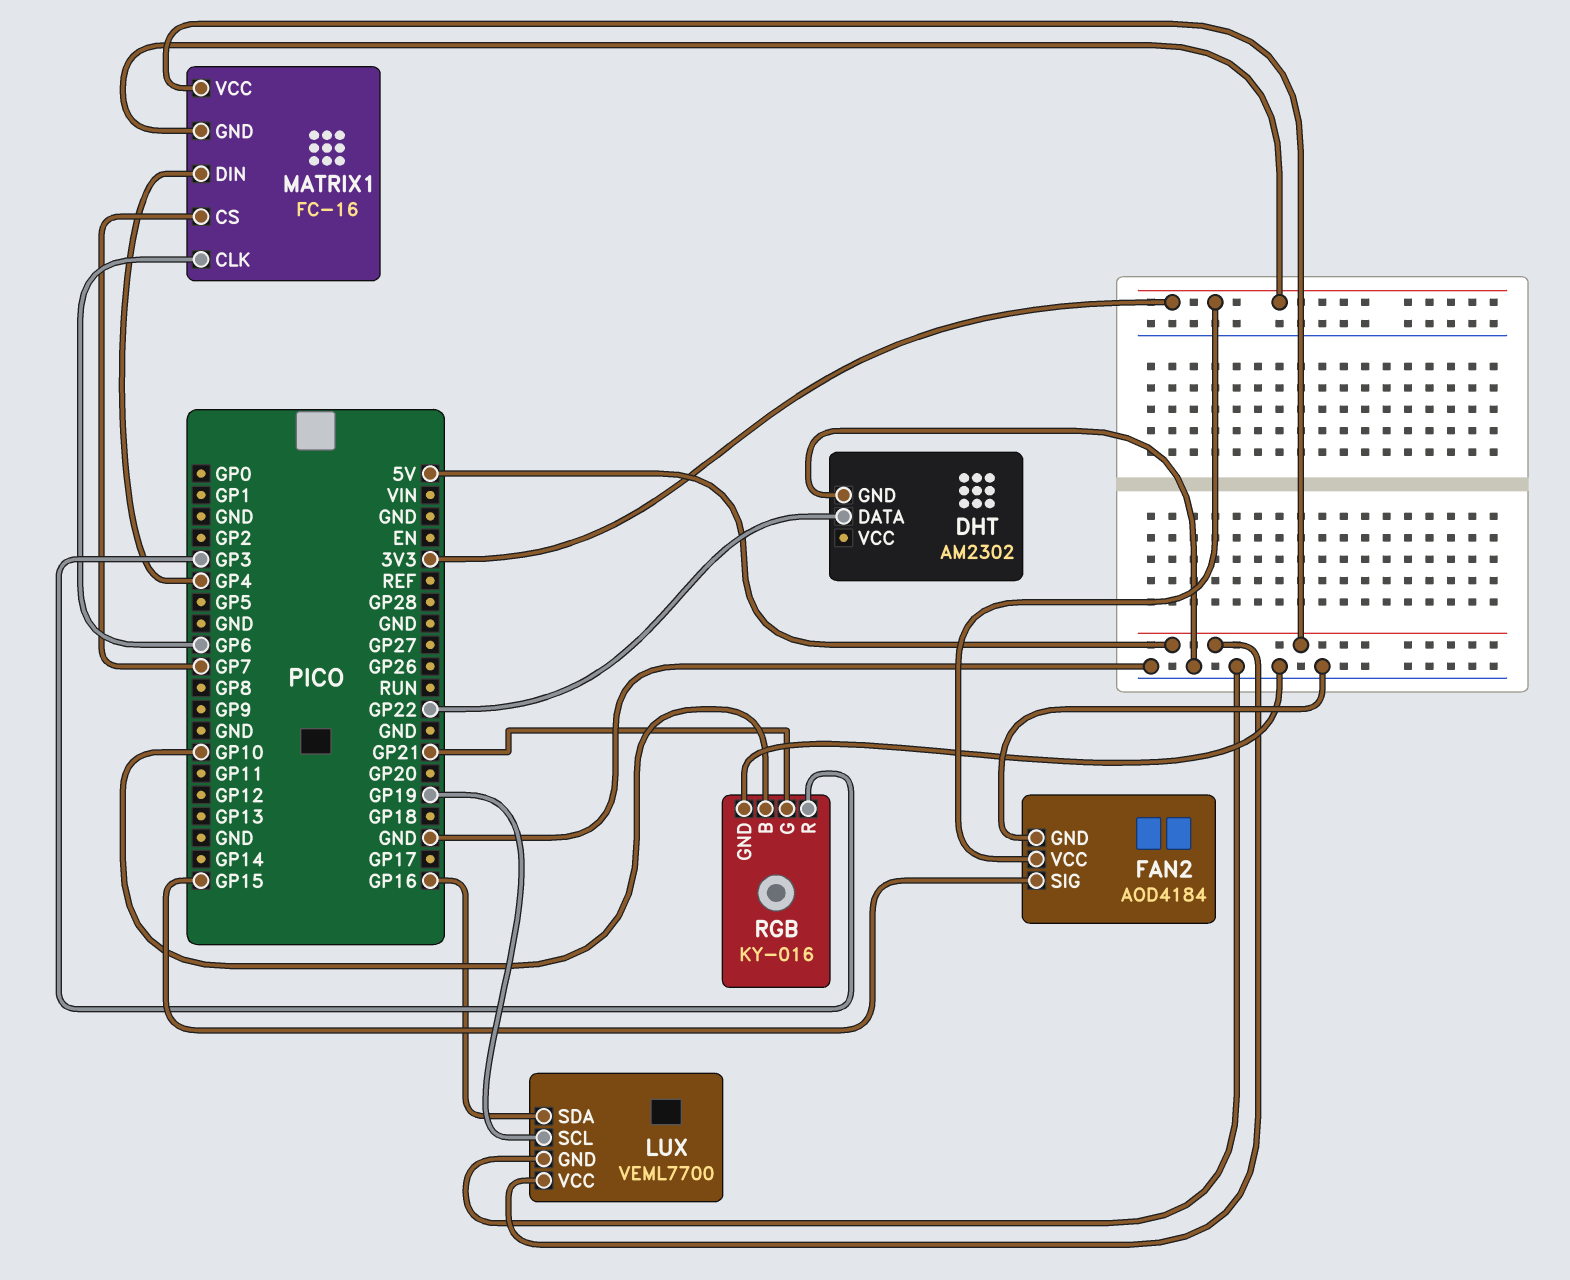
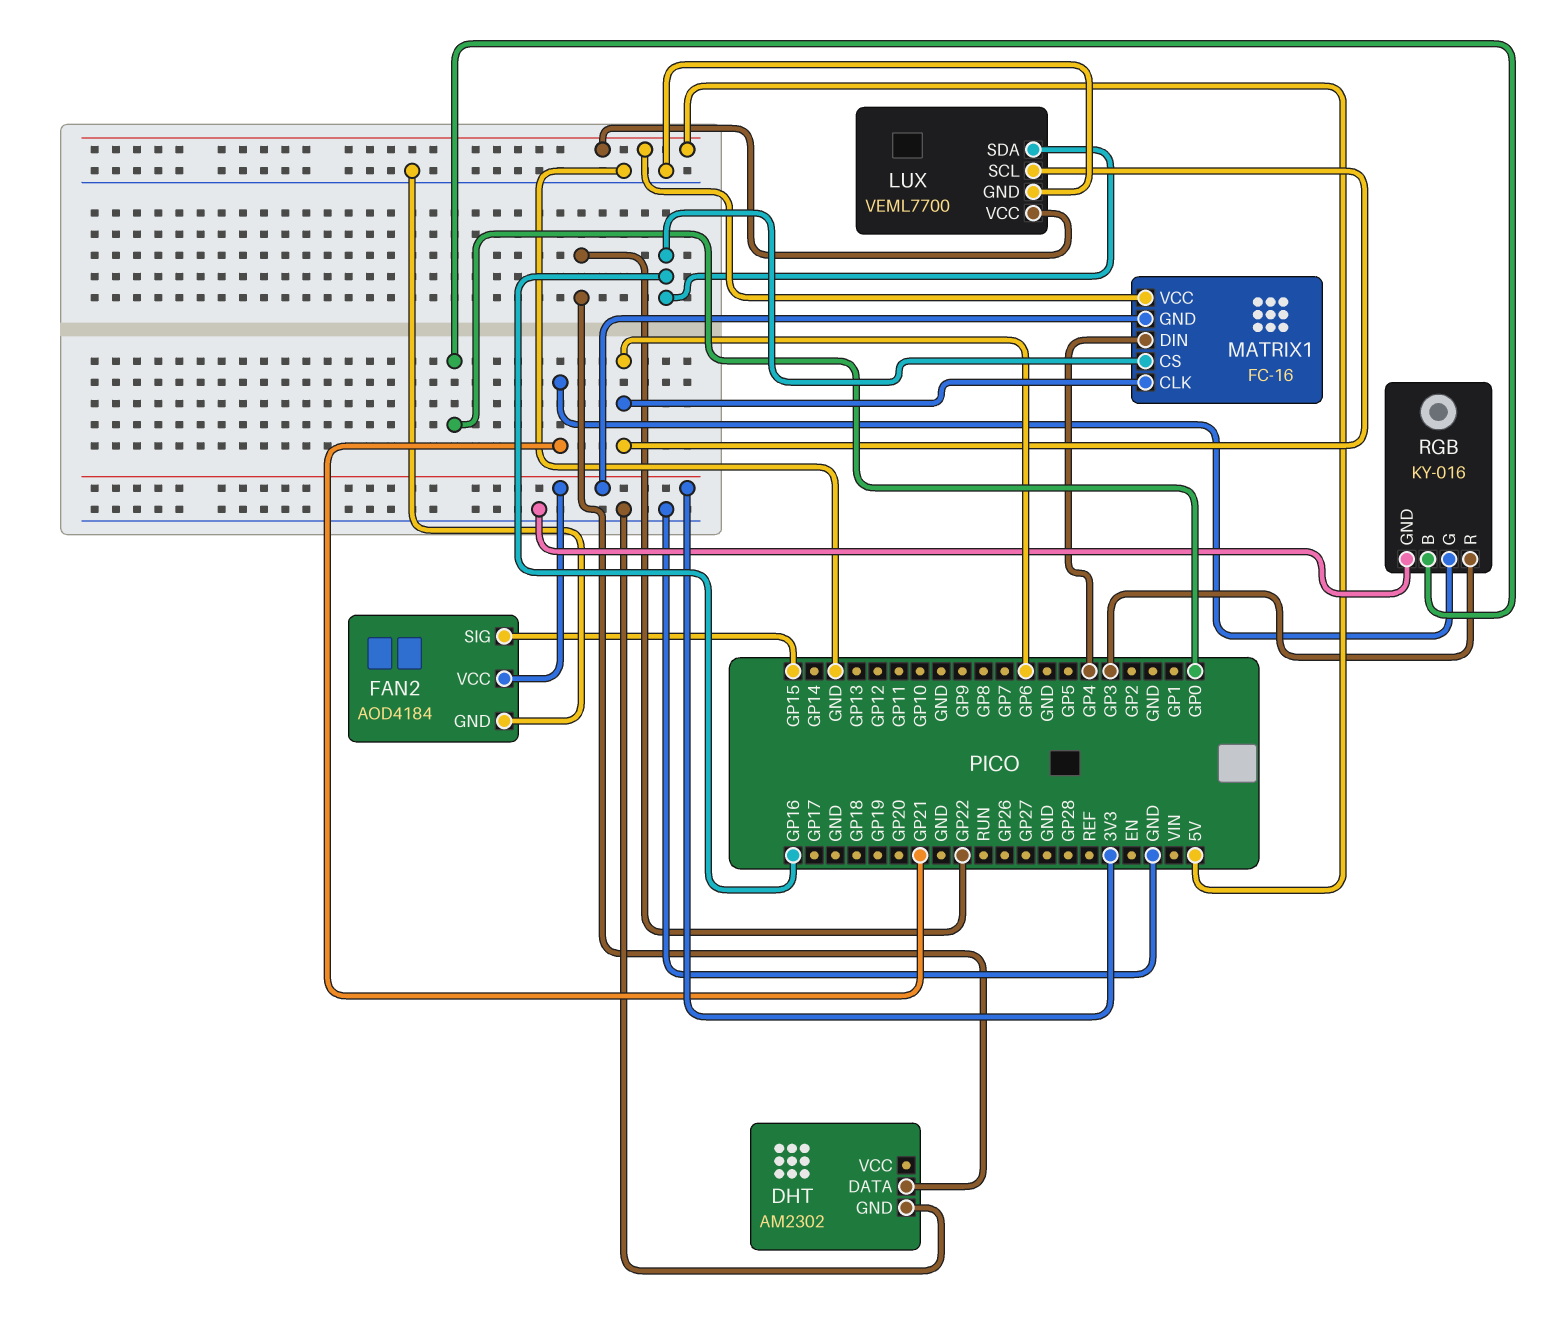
LUX pin SCL: GP19 -> GP6
MATRIX1 pin CS: GP7 -> GP16
RGB pin B: GP10 -> GP0

